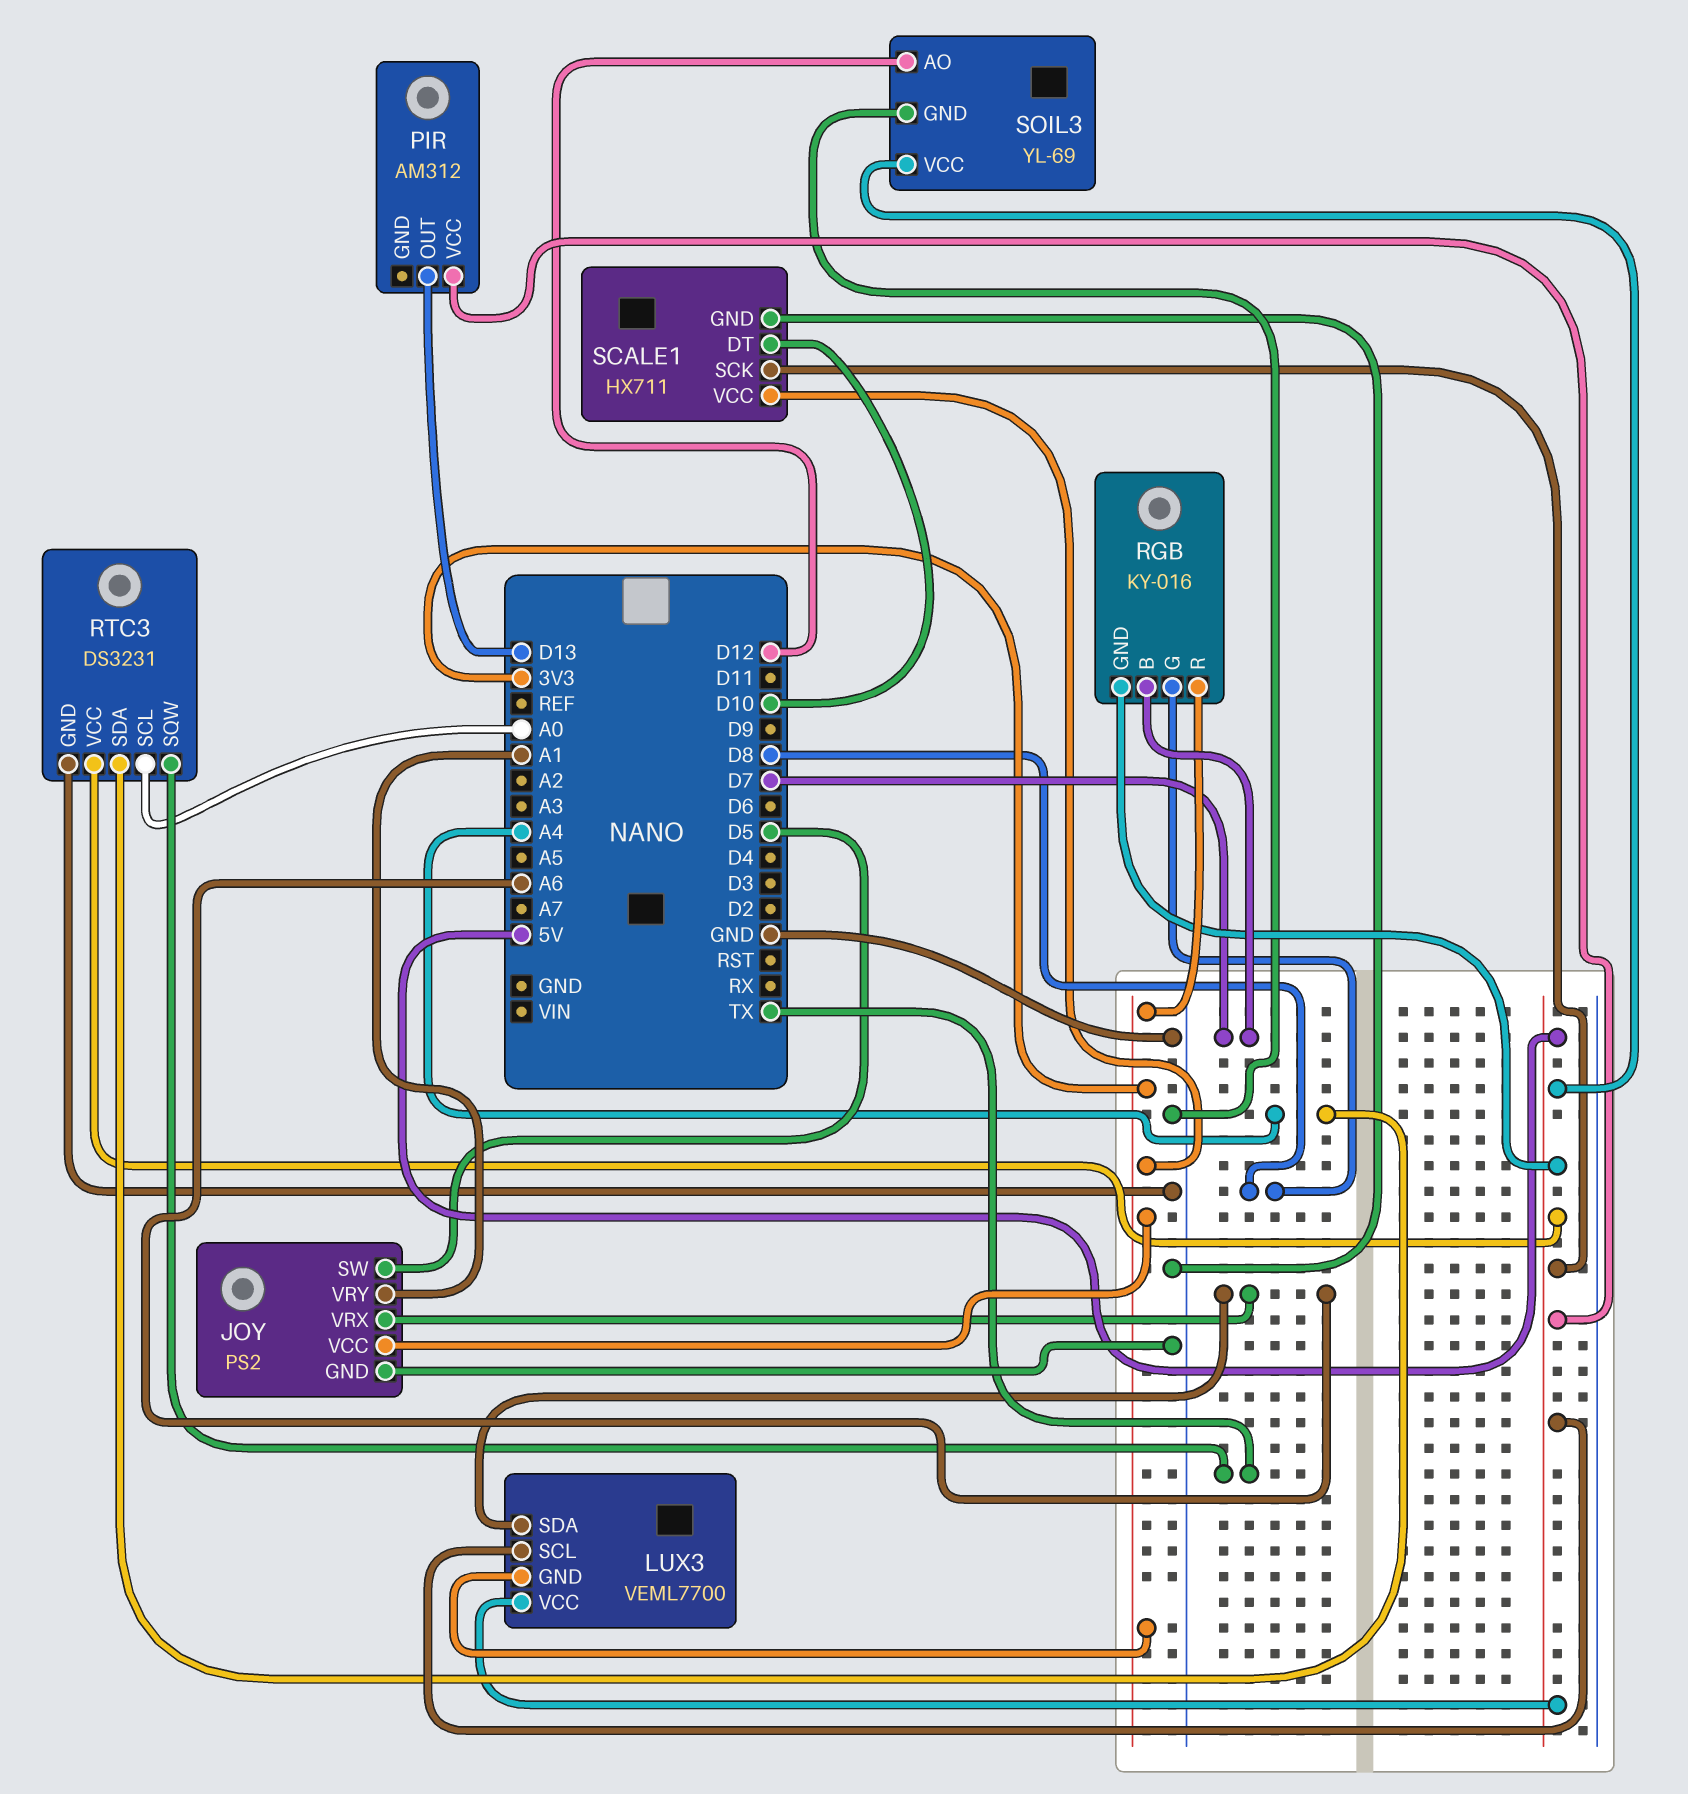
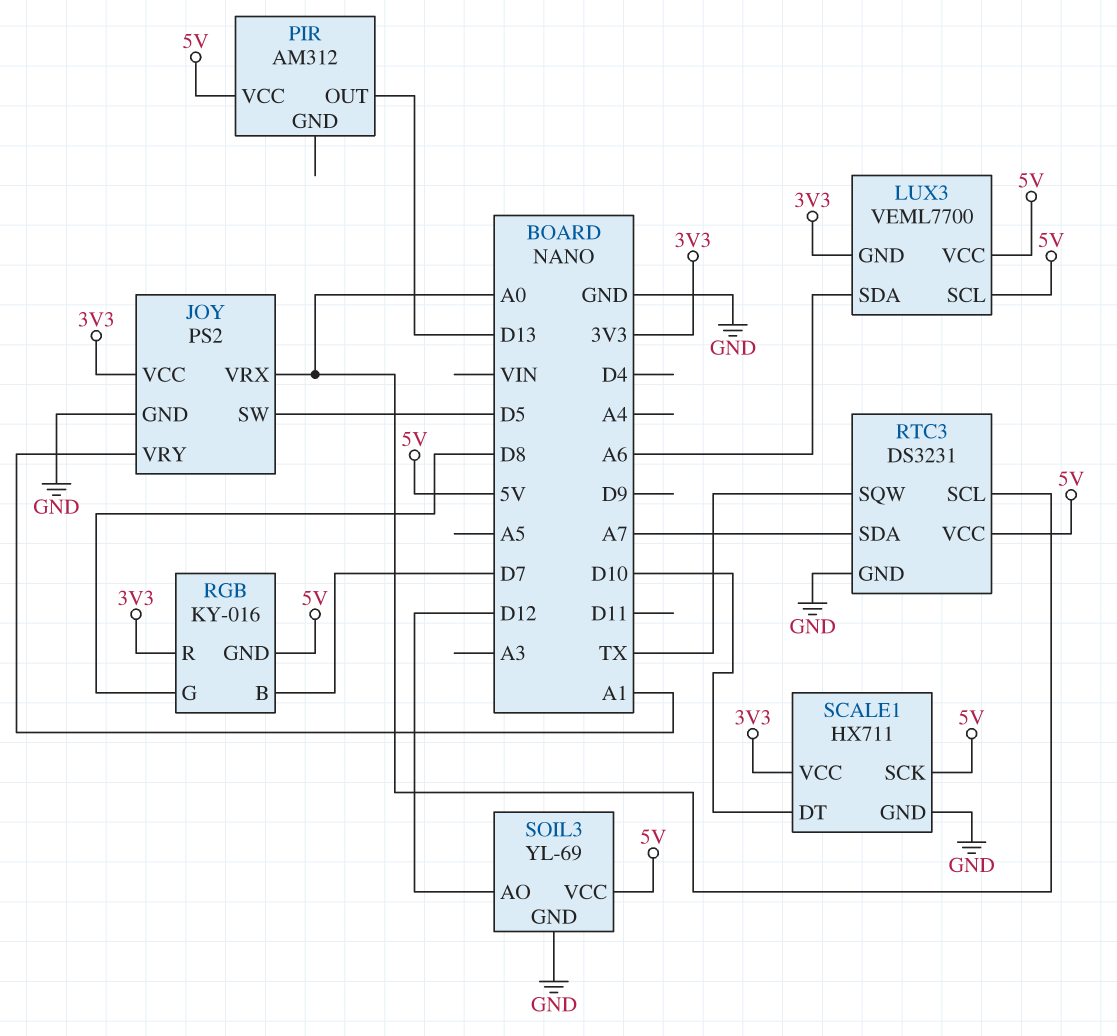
JOY pin VRX: A6 -> A0
RTC3 pin SDA: A4 -> A7

